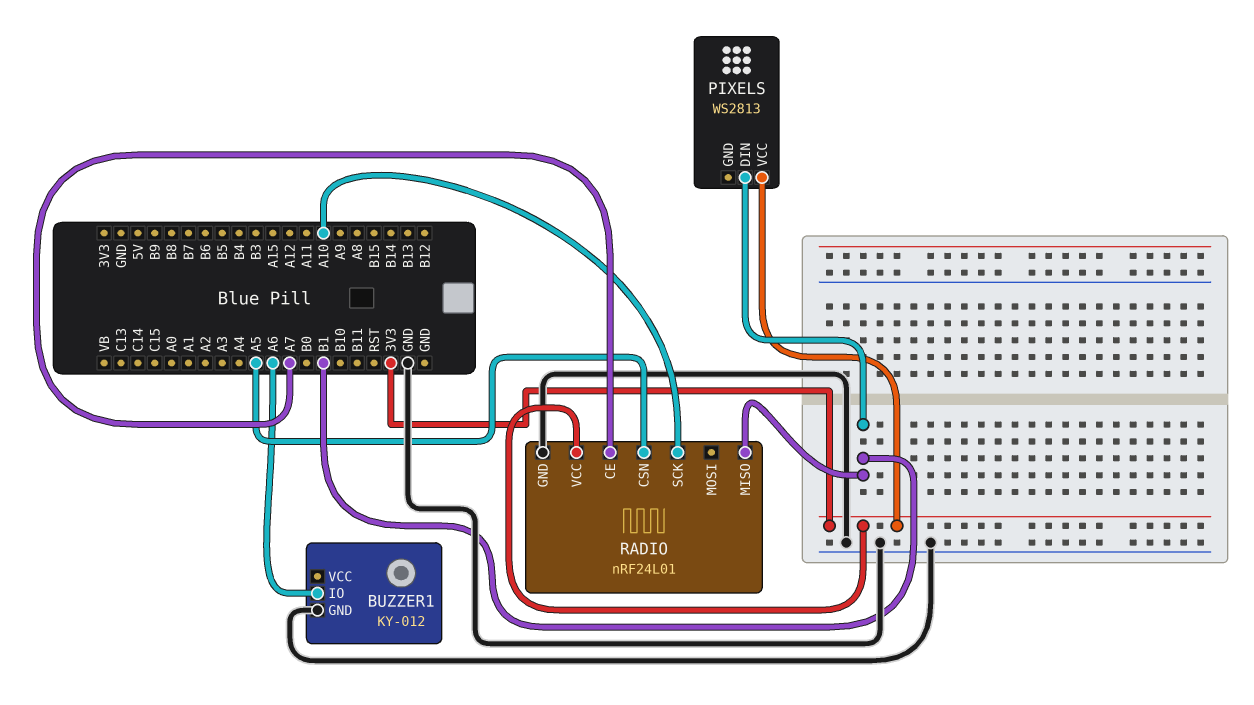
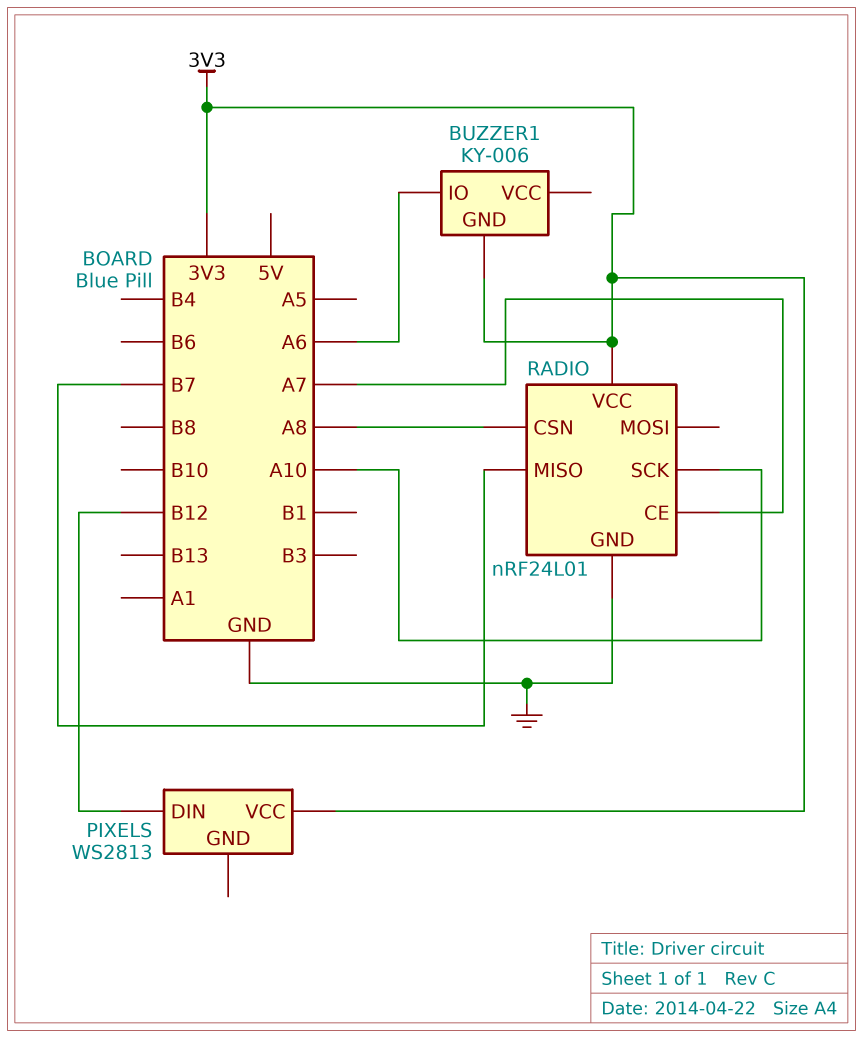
BUZZER1: KY-012 -> KY-006
BUZZER1 pin GND: GND -> 3V3
PIXELS pin DIN: B1 -> B12
RADIO pin CSN: A5 -> A8
RADIO pin MISO: B1 -> B7

